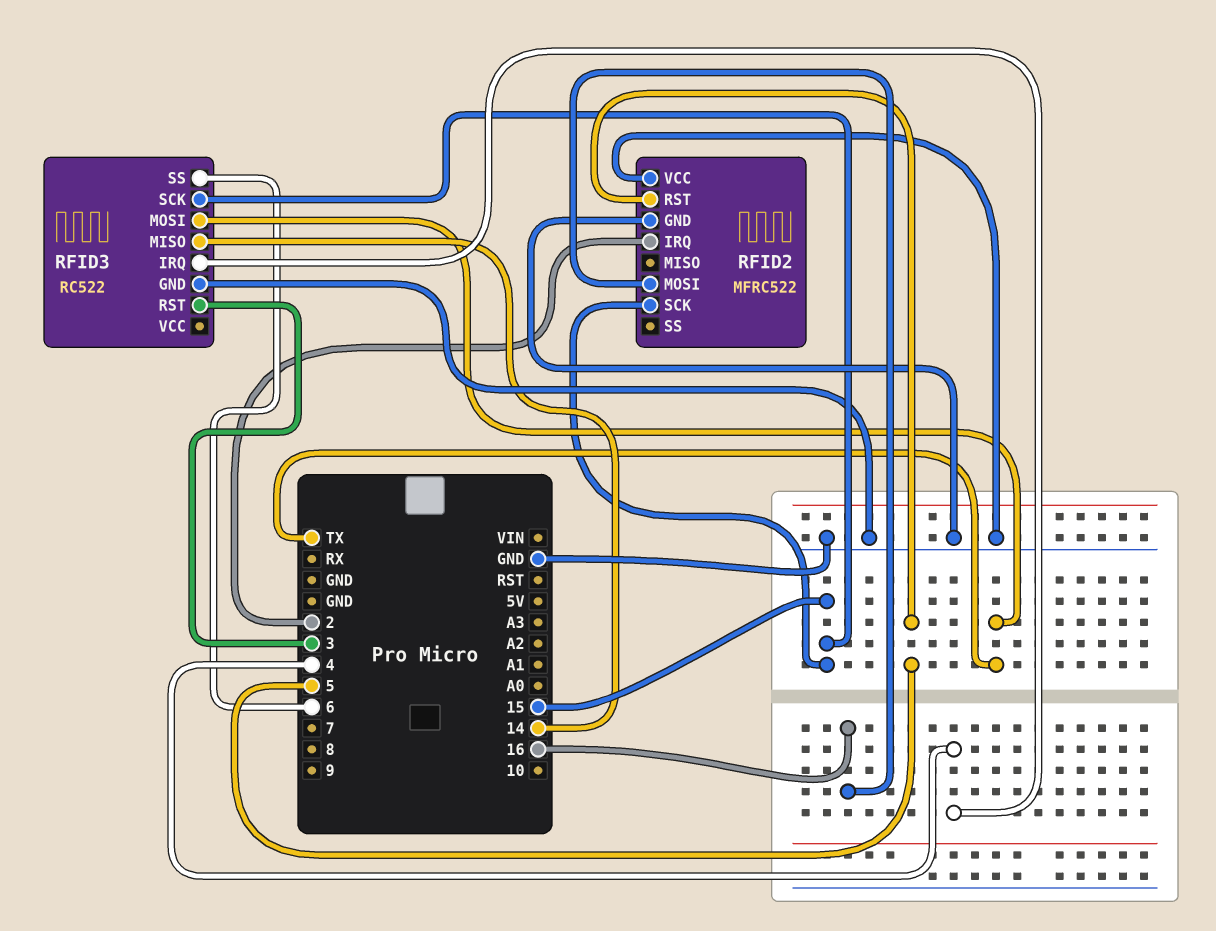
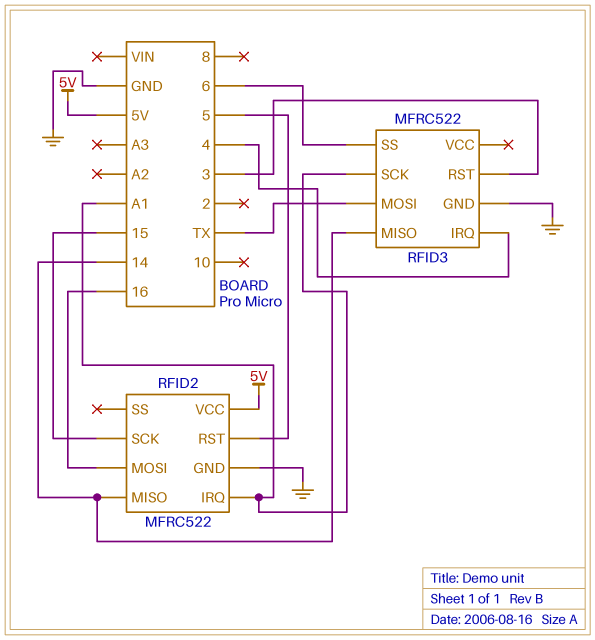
RFID2 pin IRQ: 2 -> A1
RFID2 pin MISO: none -> 14
RFID2 pin VCC: GND -> 5V
RFID3: RC522 -> MFRC522
RFID3 pin SCK: 15 -> A1

